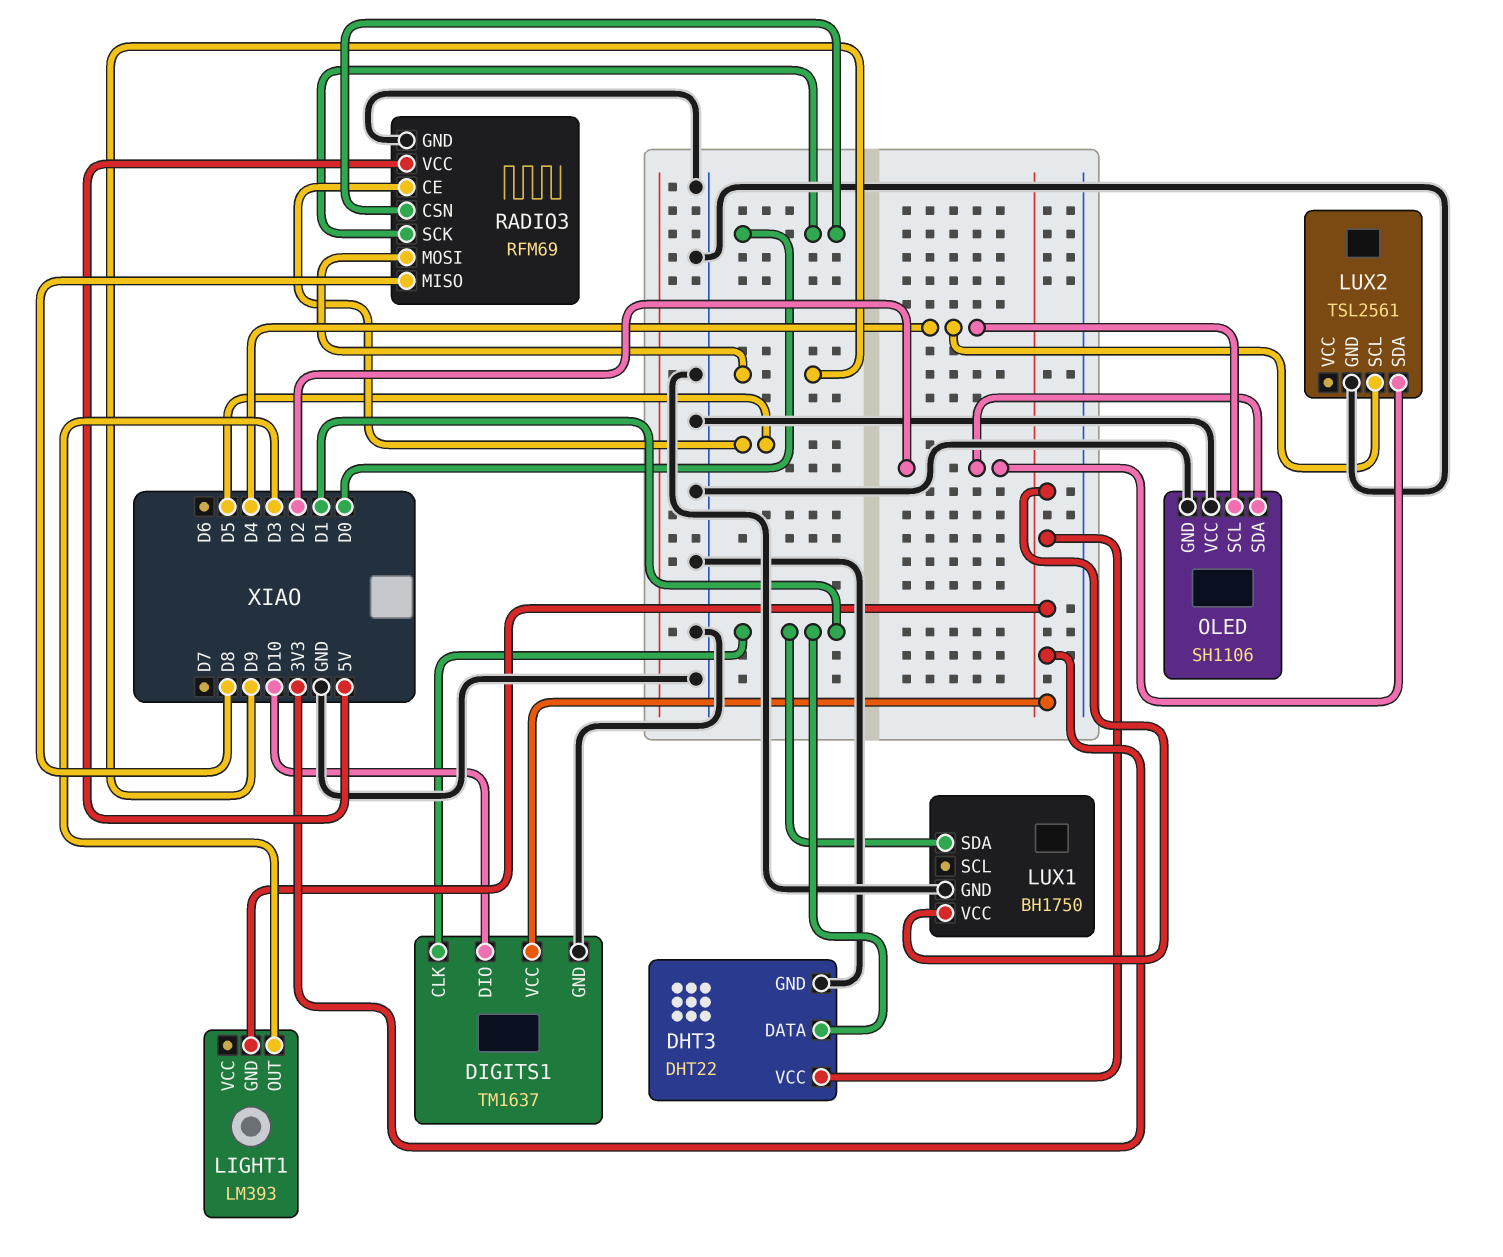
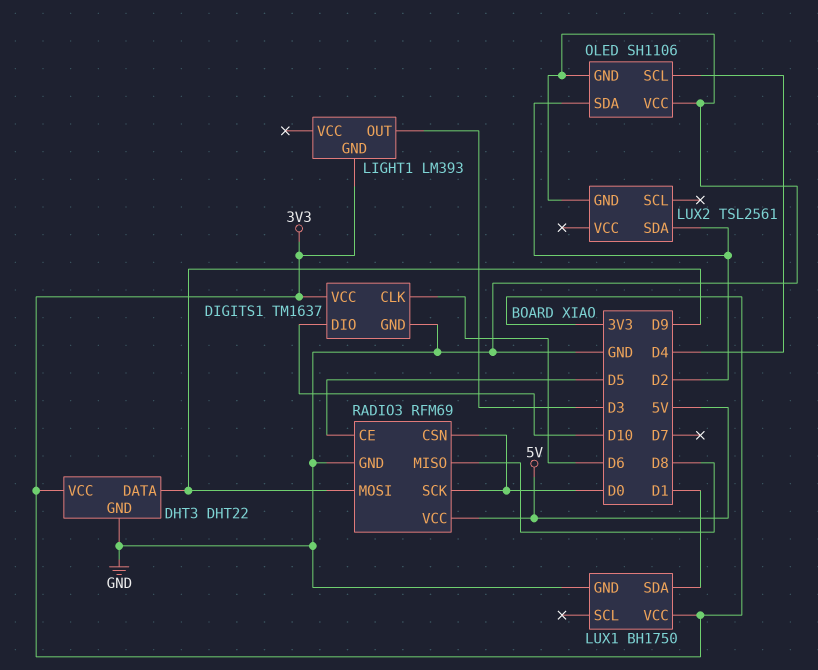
DHT3 pin DATA: D1 -> D9
DIGITS1 pin CLK: D1 -> D6
LUX2 pin SCL: D4 -> none

